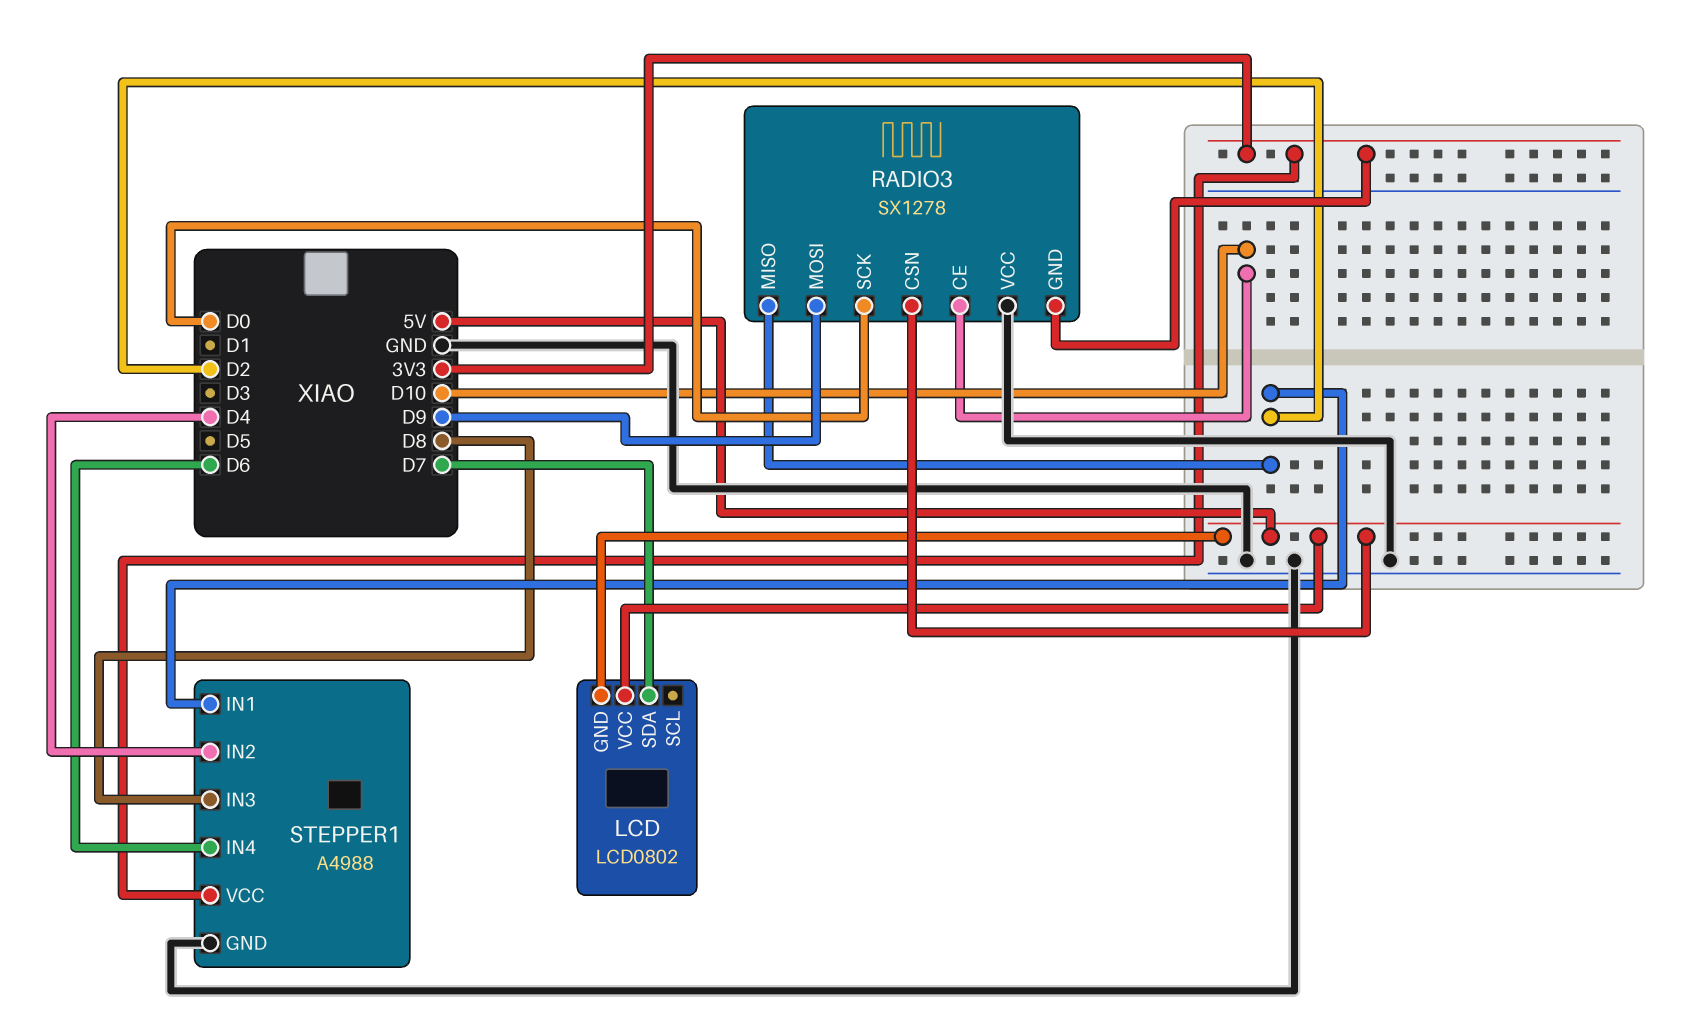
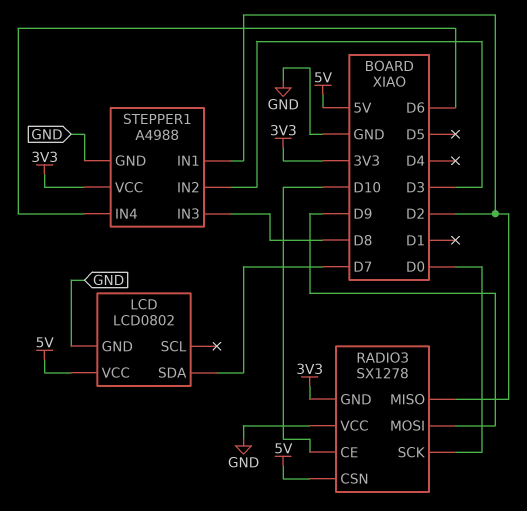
LCD pin GND: 5V -> GND
STEPPER1 pin IN2: D4 -> D3

